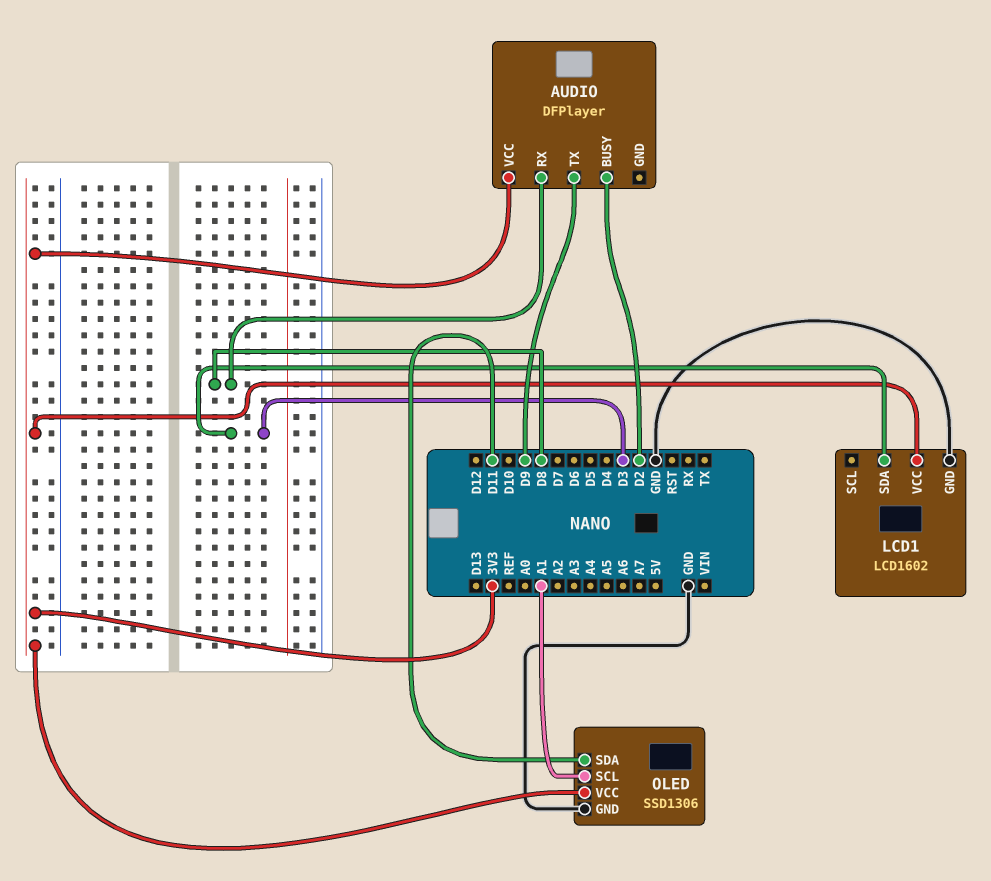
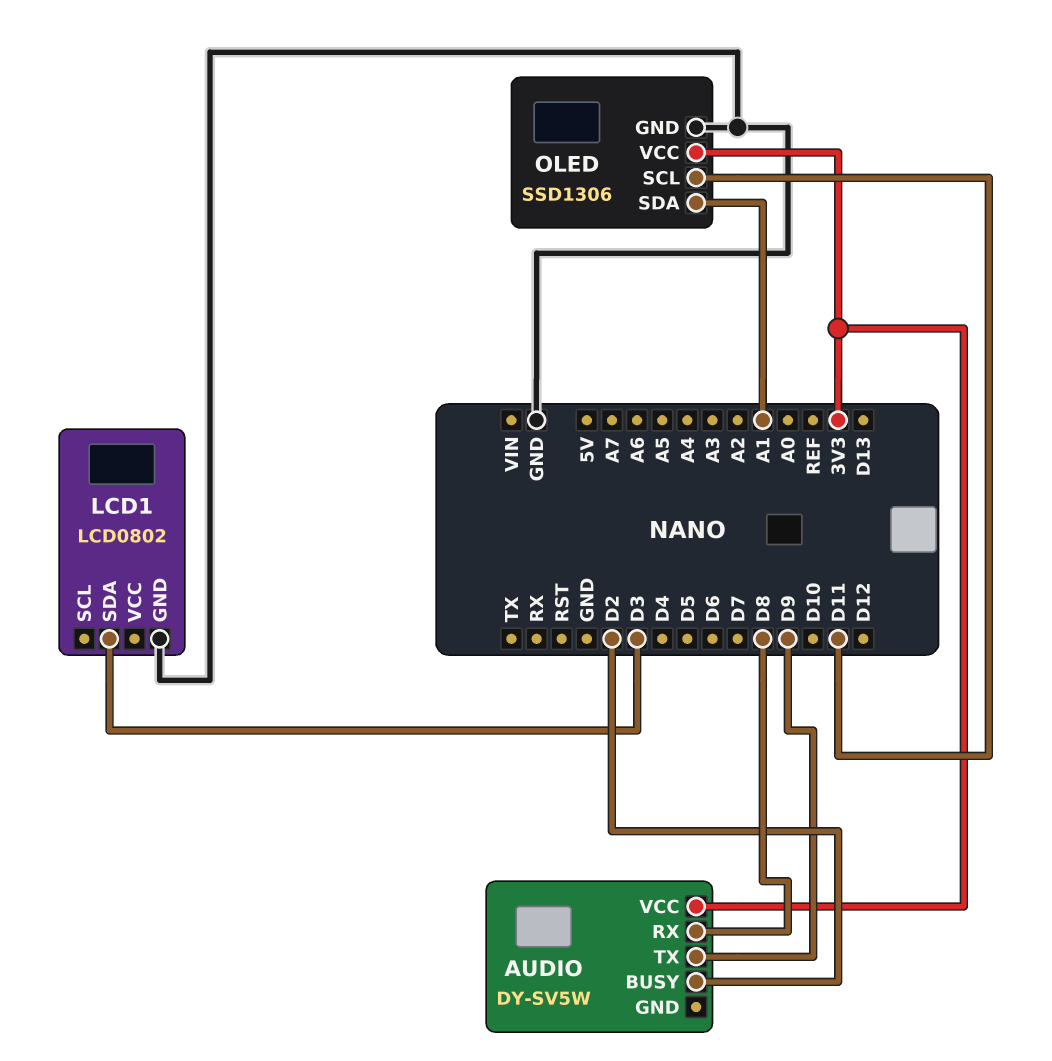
AUDIO: DFPlayer -> DY-SV5W
LCD1: LCD1602 -> LCD0802
LCD1 pin VCC: 3V3 -> none
OLED pin SCL: A1 -> D11
OLED pin SDA: D11 -> A1

